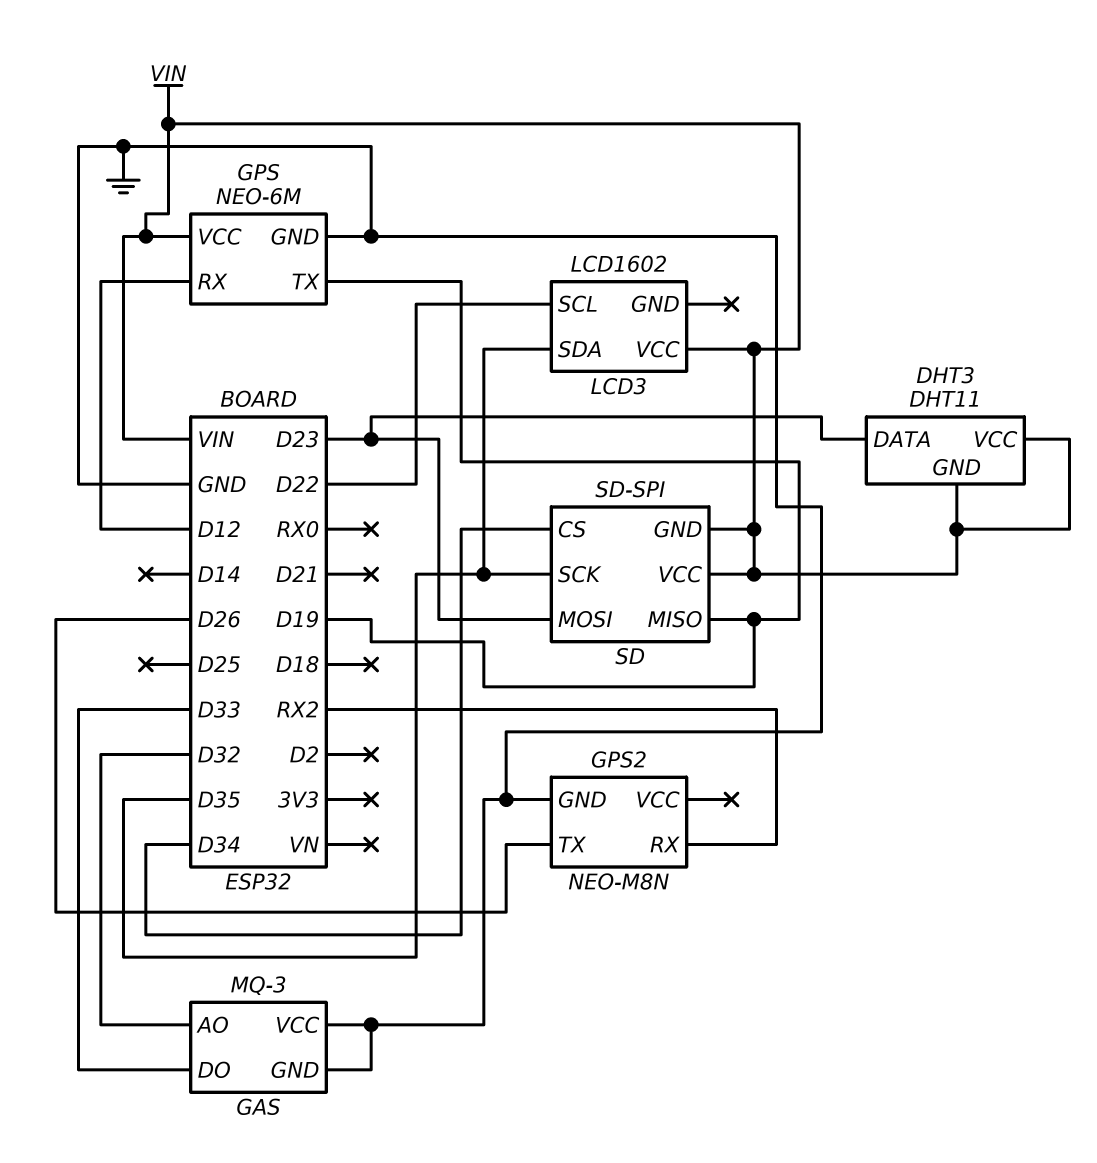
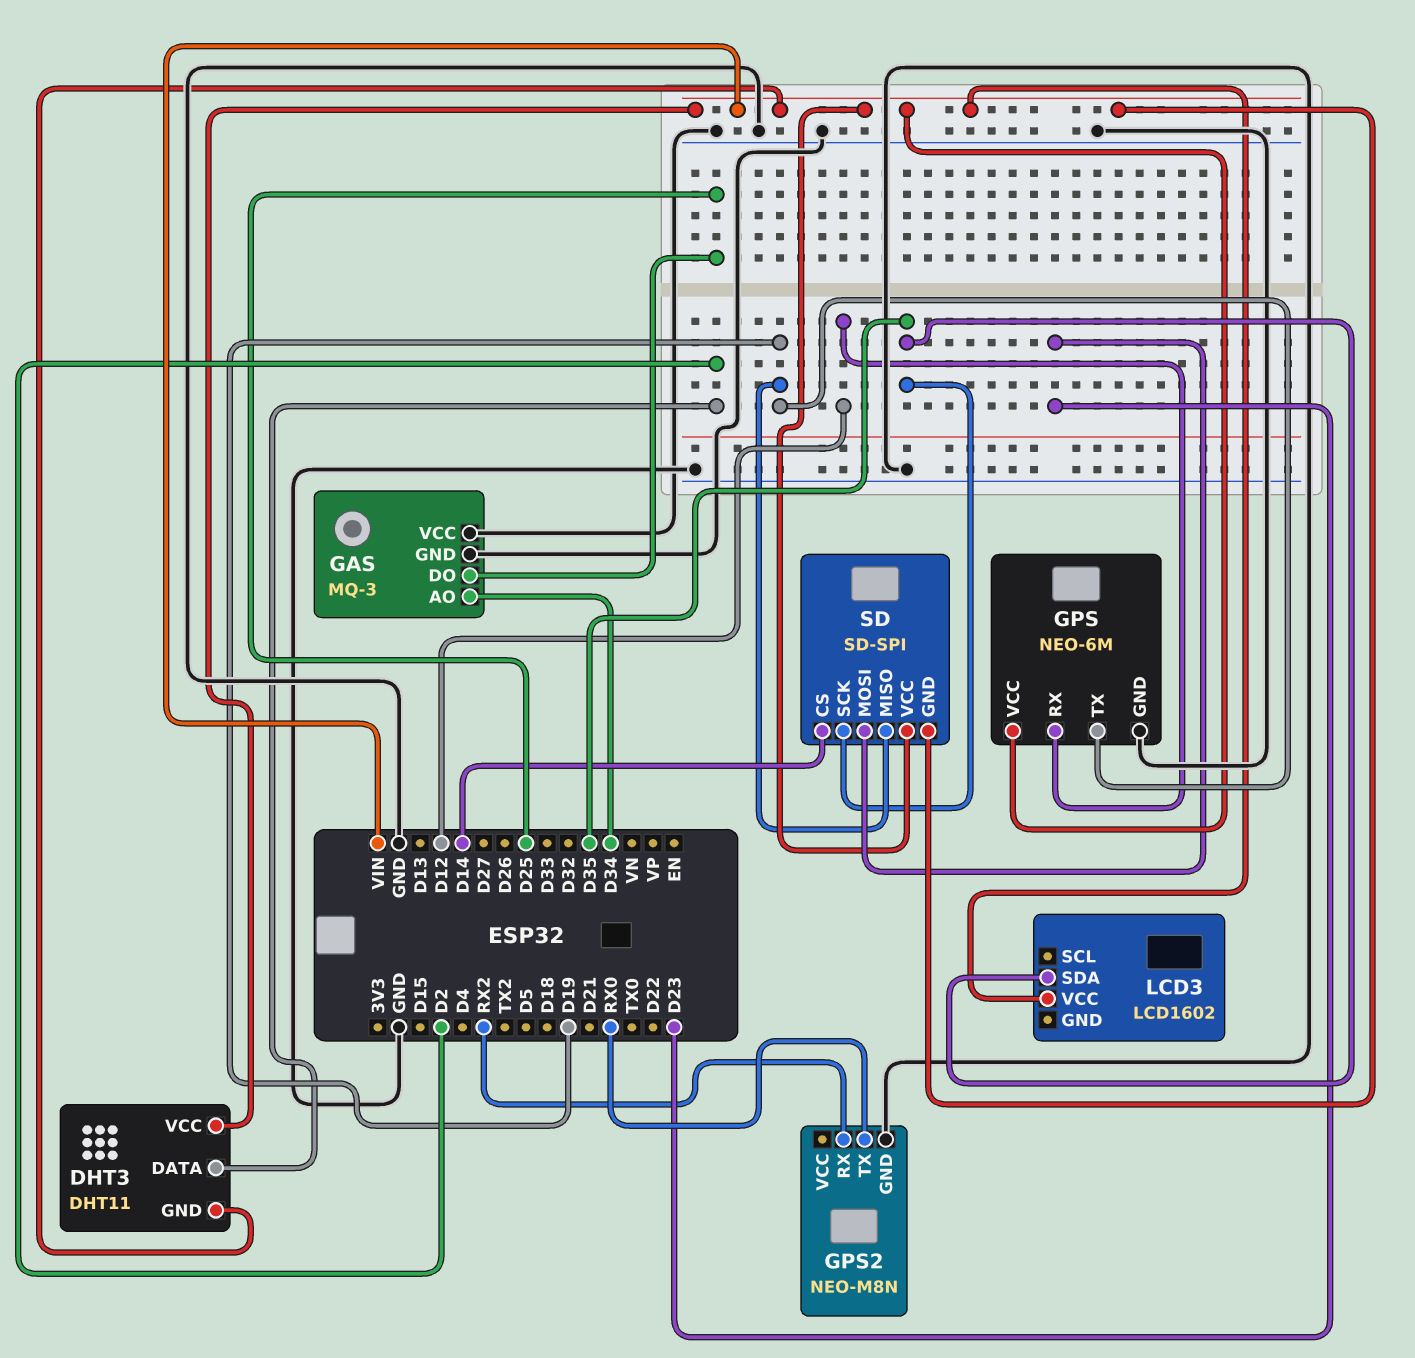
DHT3 pin DATA: D23 -> D2
GAS pin AO: D32 -> D34
GAS pin DO: D33 -> D25
GPS2 pin TX: D26 -> RX0
LCD3 pin SCL: D22 -> none
SD pin CS: D34 -> D14

